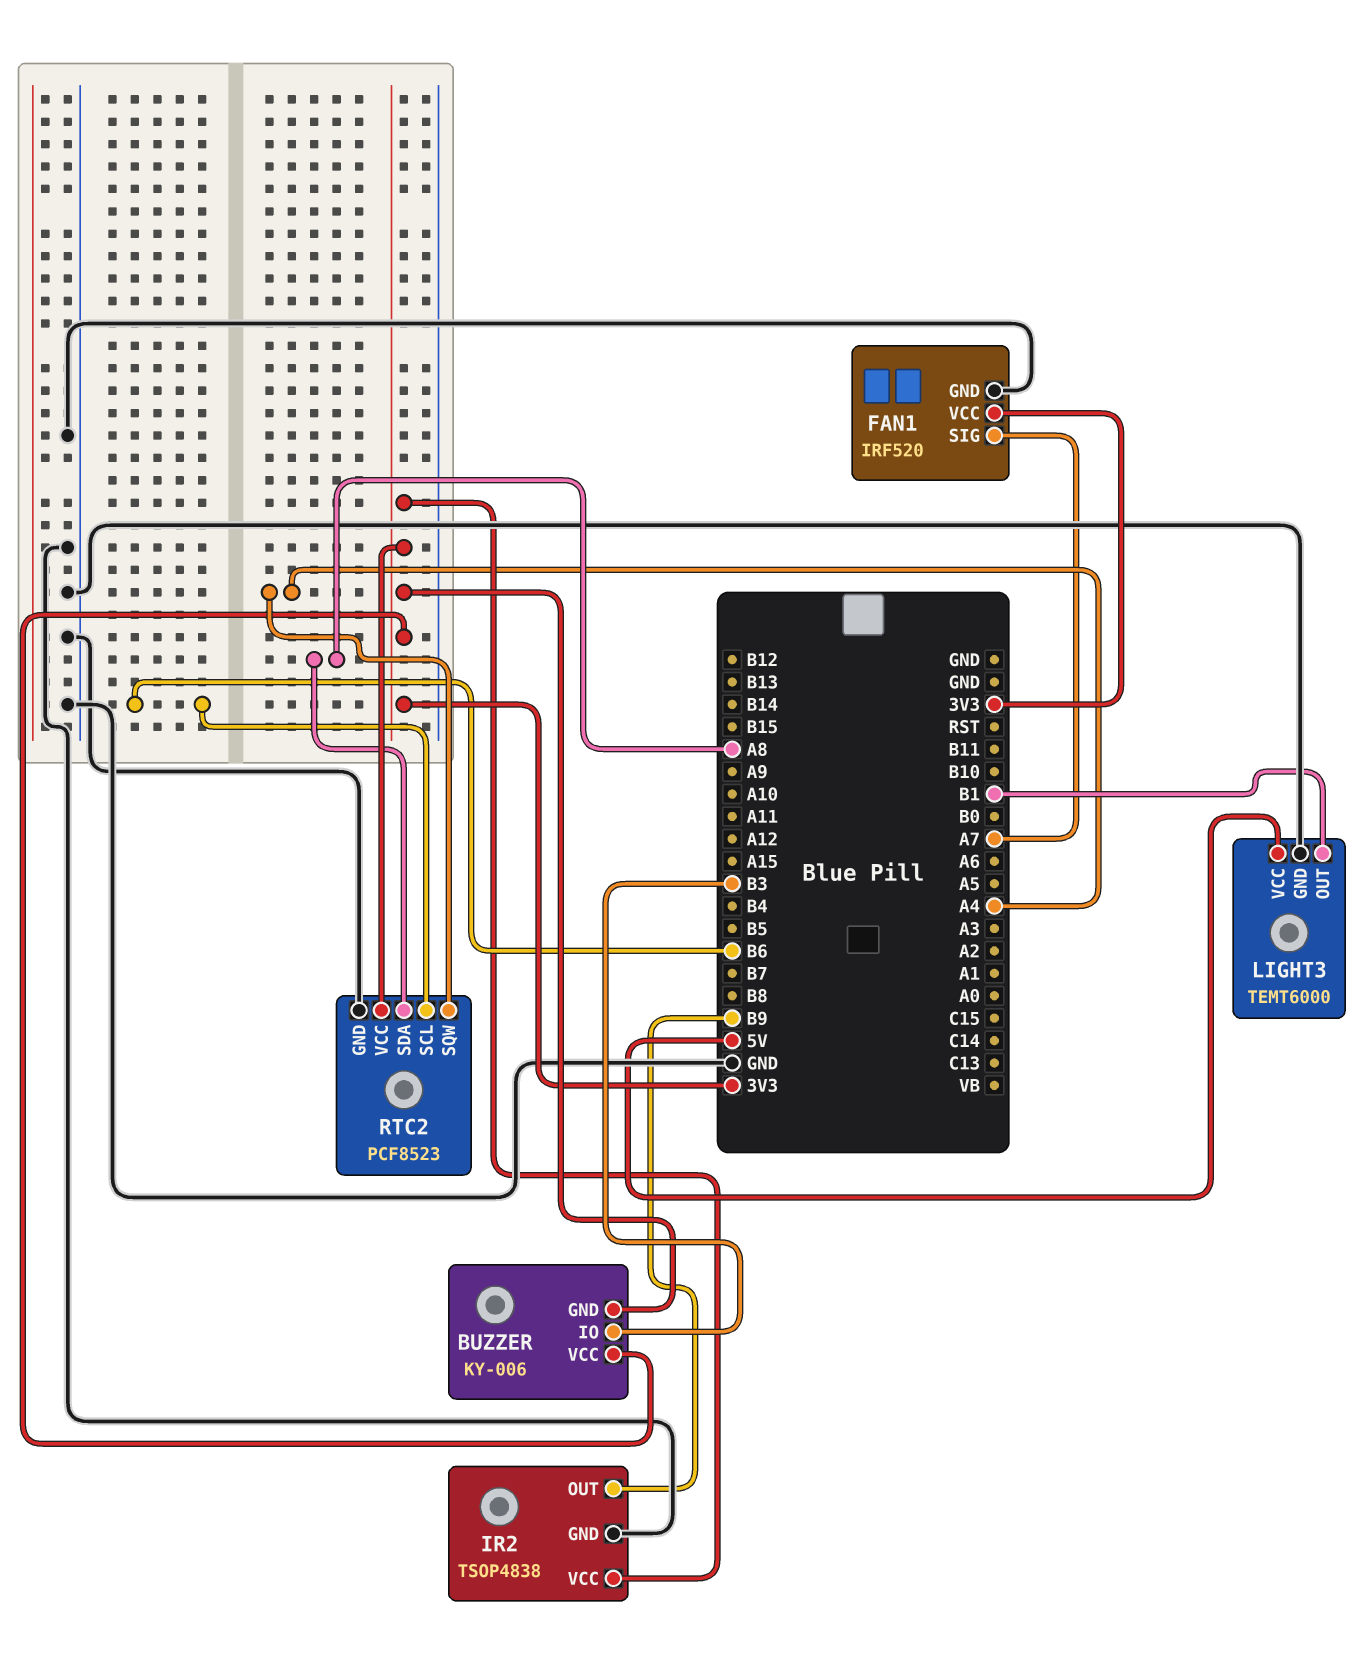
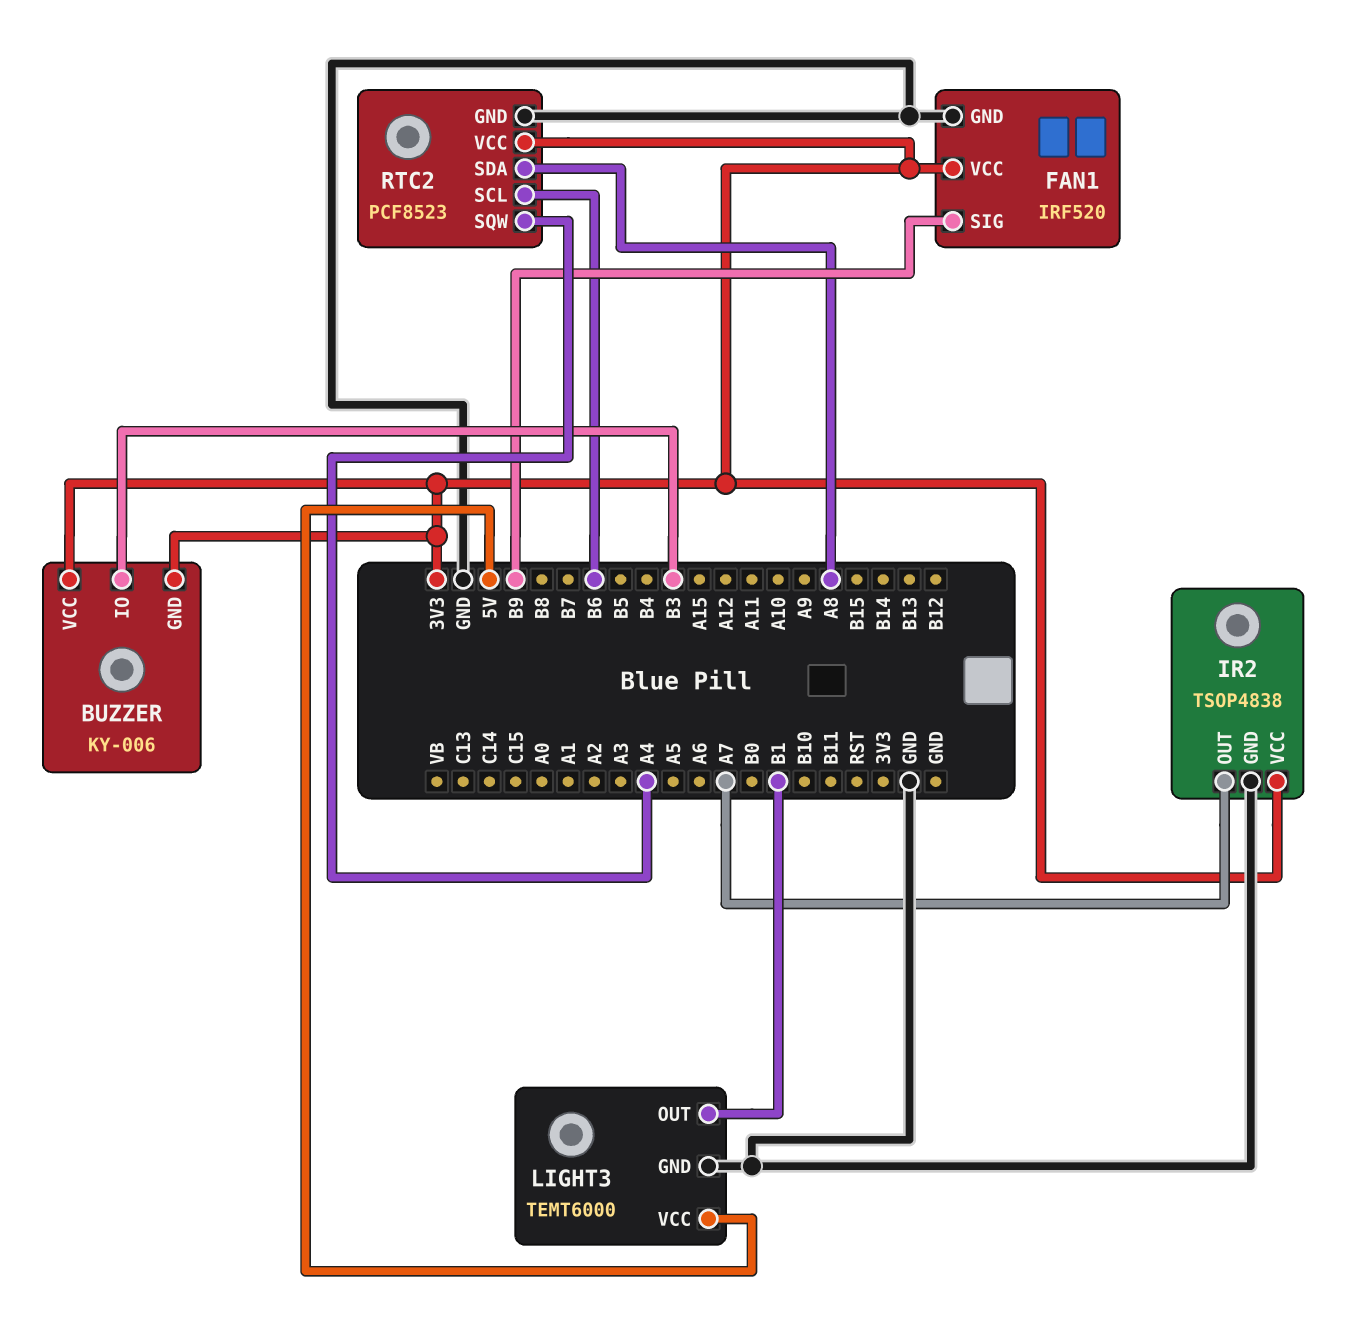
FAN1 pin SIG: A7 -> B9
IR2 pin OUT: B9 -> A7

